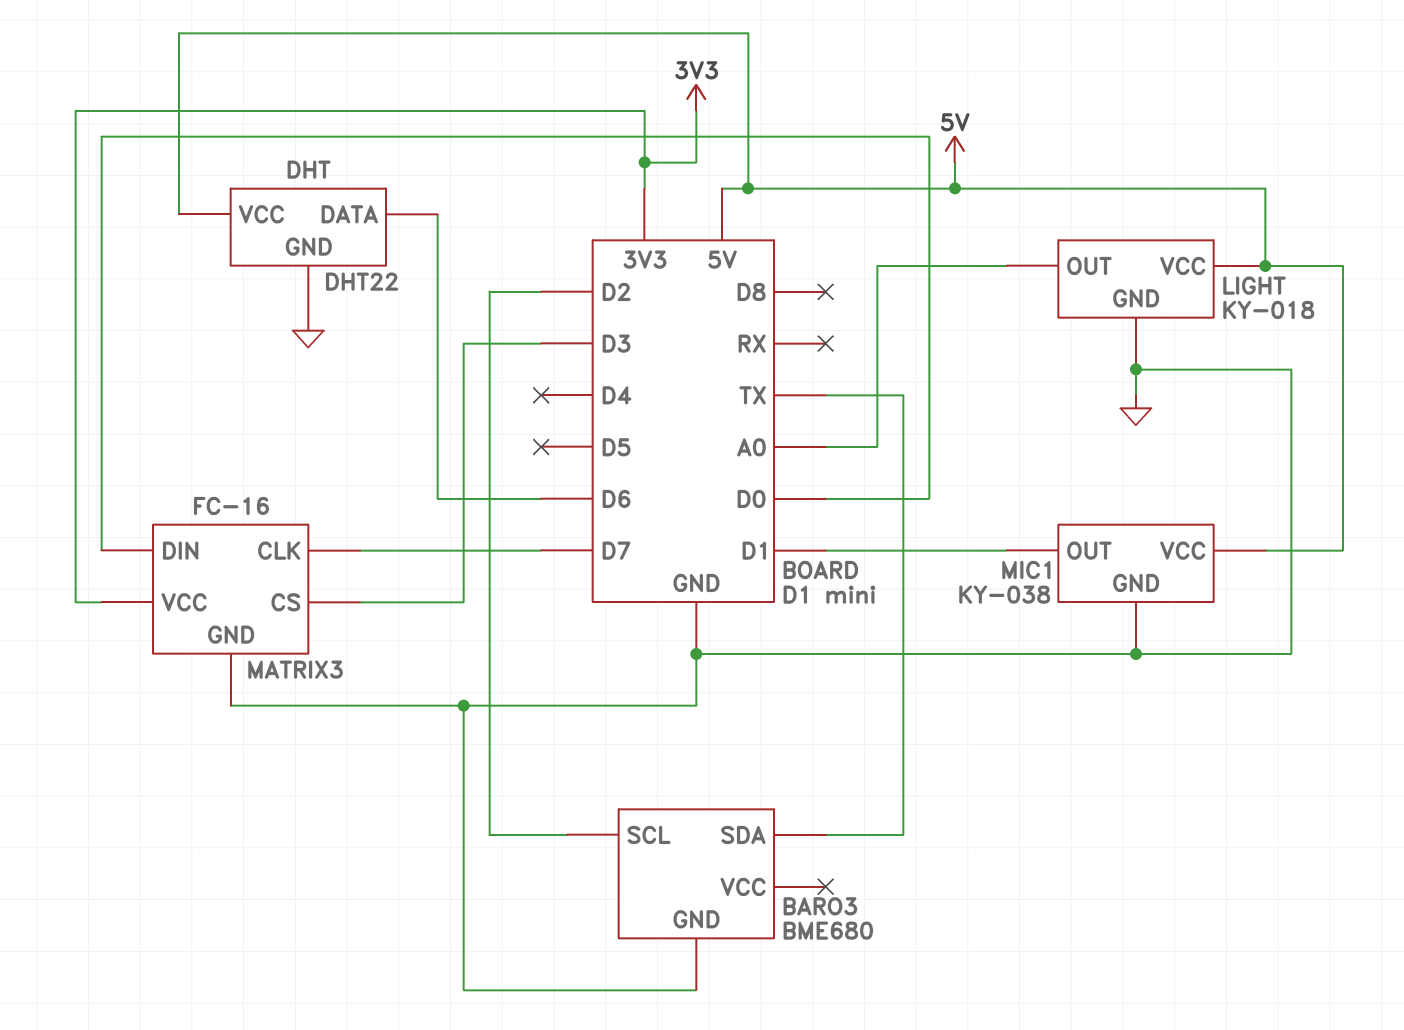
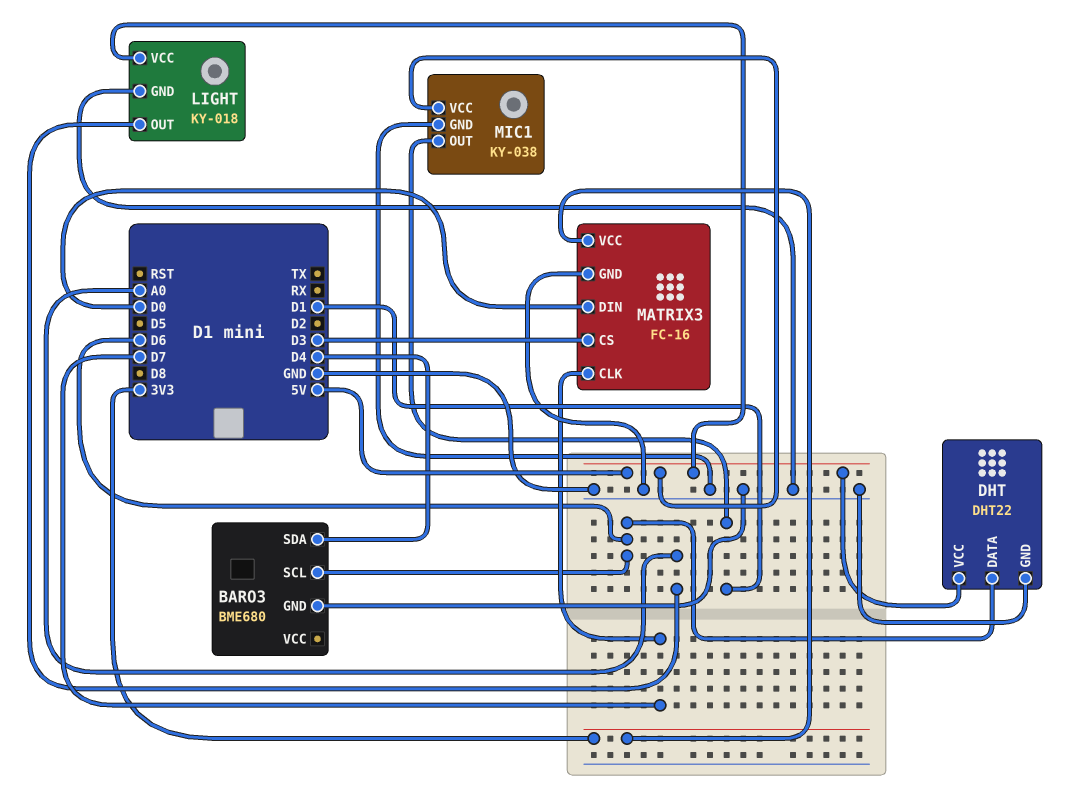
BARO3 pin SCL: D2 -> D6
BARO3 pin SDA: TX -> D4

